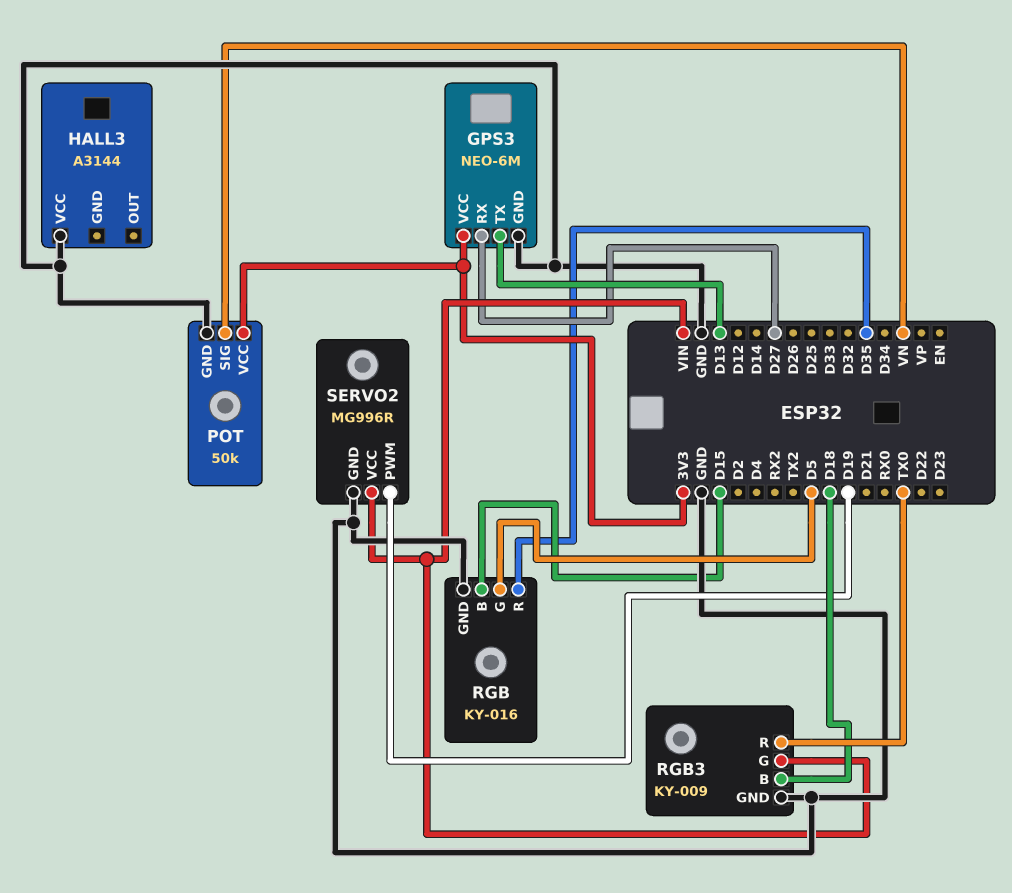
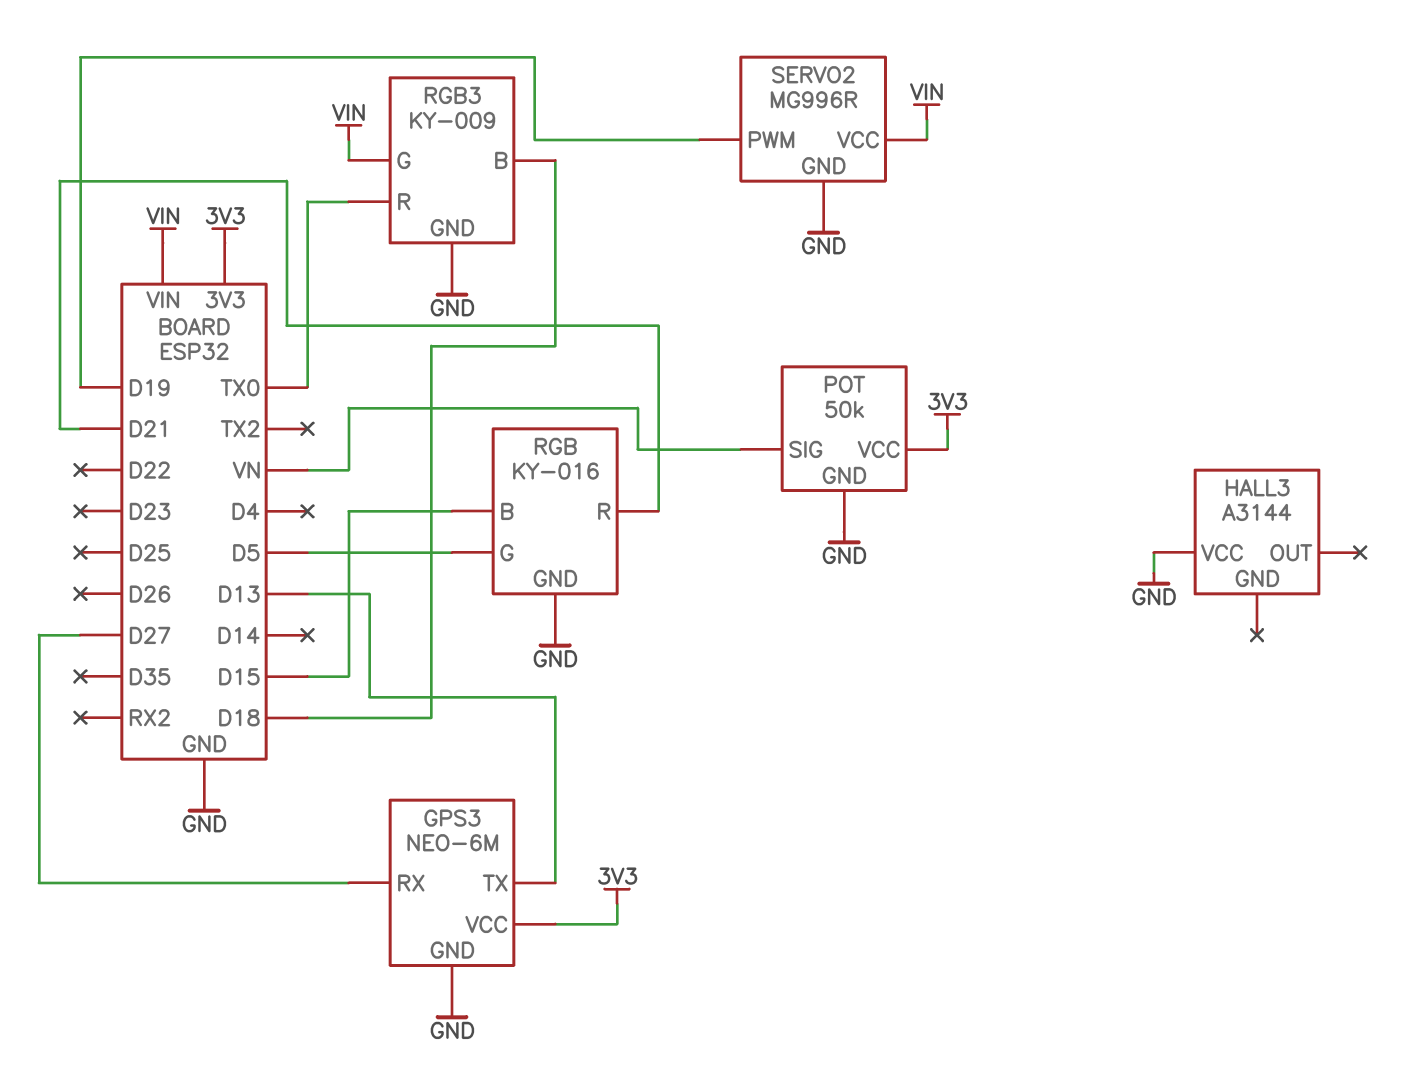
RGB pin R: D35 -> D21

